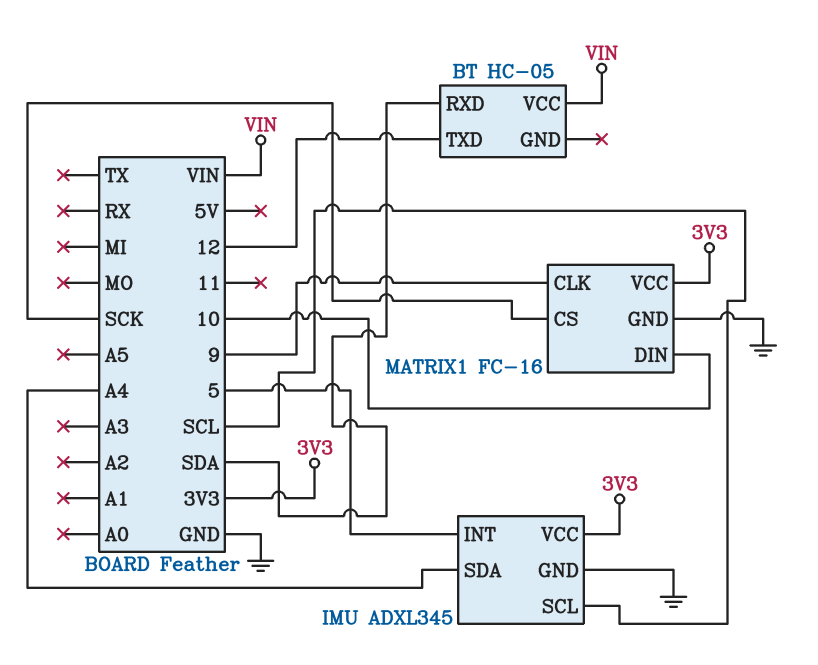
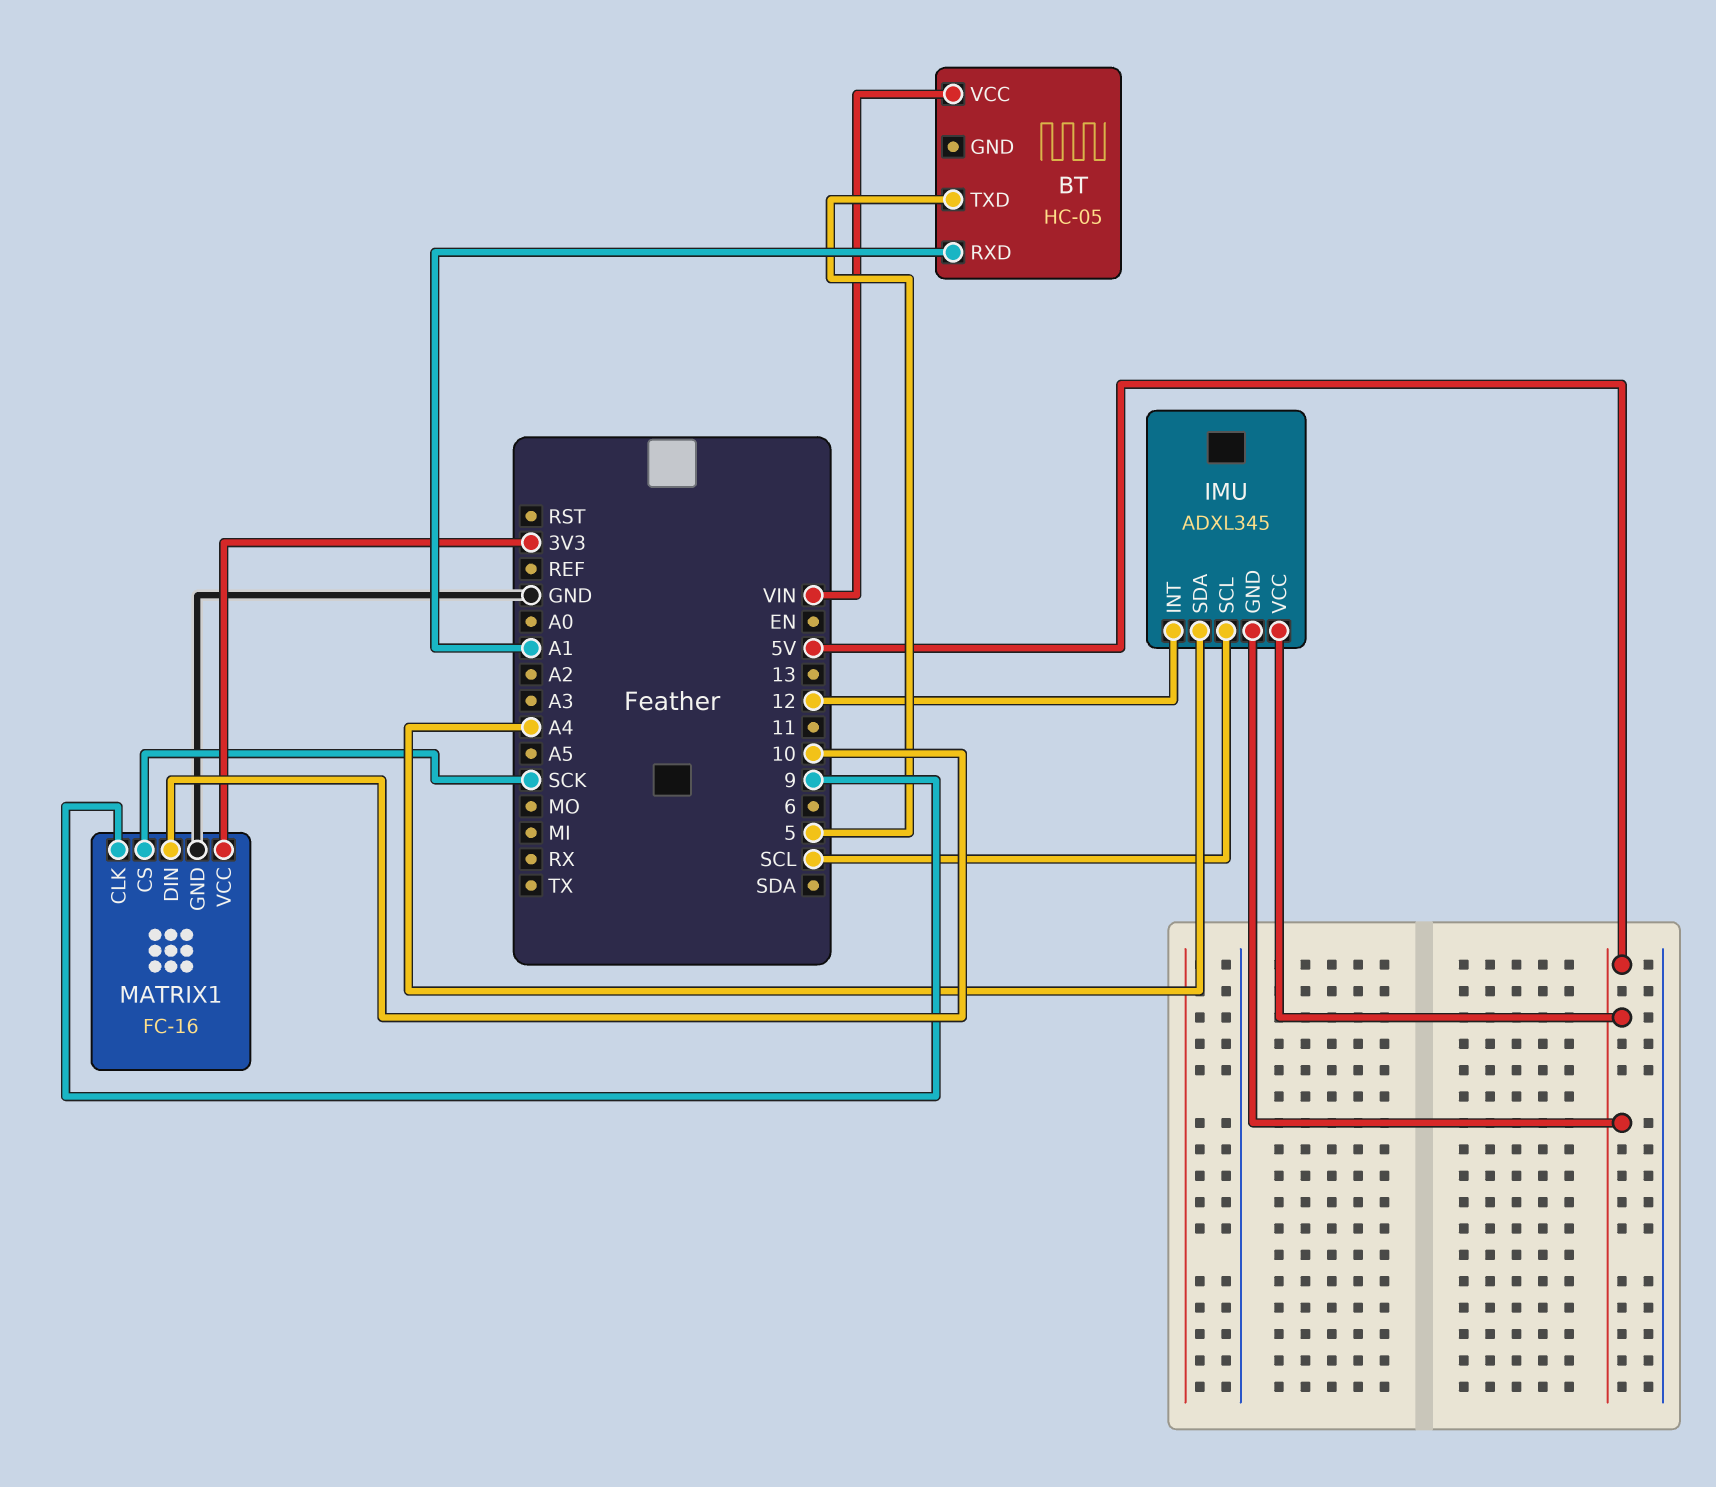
BT pin RXD: SDA -> A1
BT pin TXD: 12 -> 5
IMU pin GND: GND -> 5V
IMU pin INT: 5 -> 12
IMU pin VCC: 3V3 -> 5V

